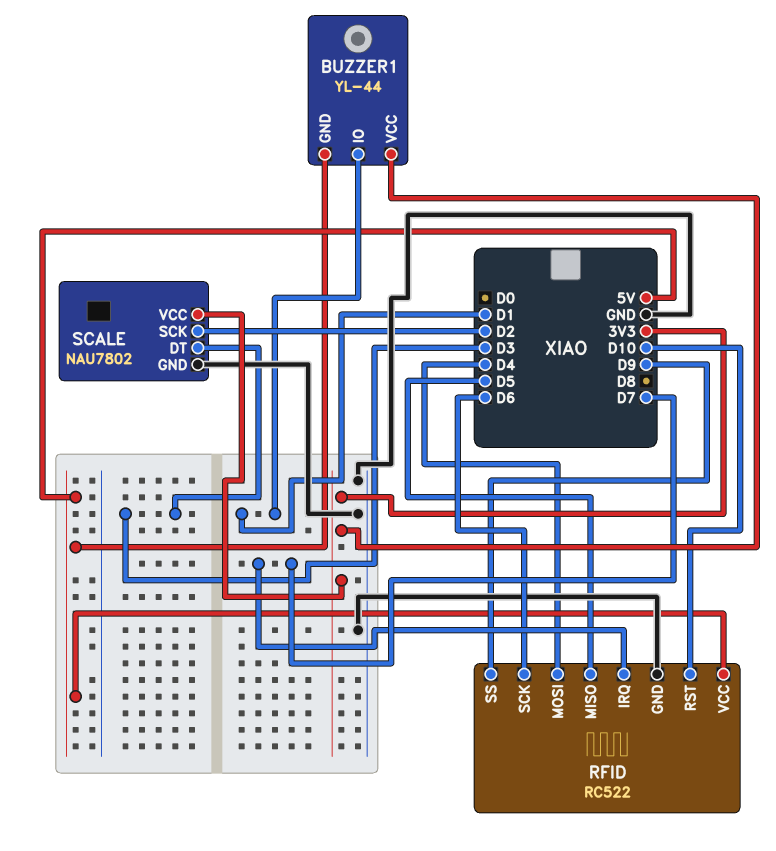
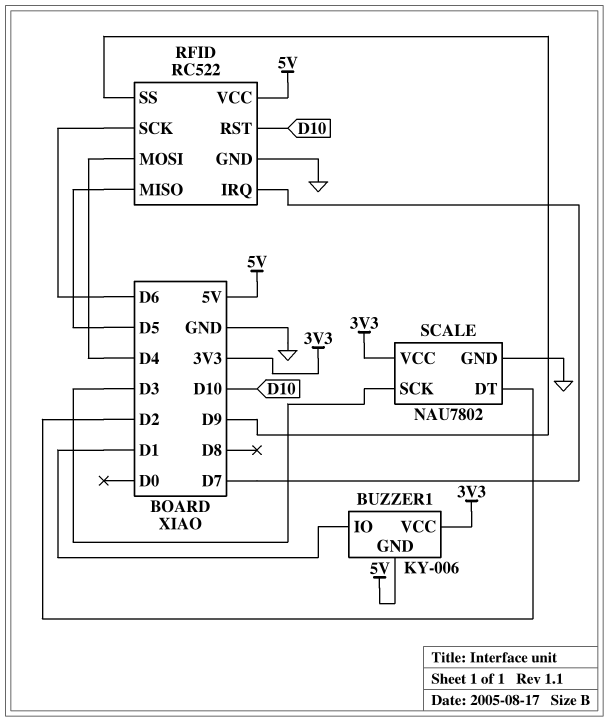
BUZZER1: YL-44 -> KY-006
SCALE pin DT: D3 -> D2
SCALE pin SCK: D2 -> D3

